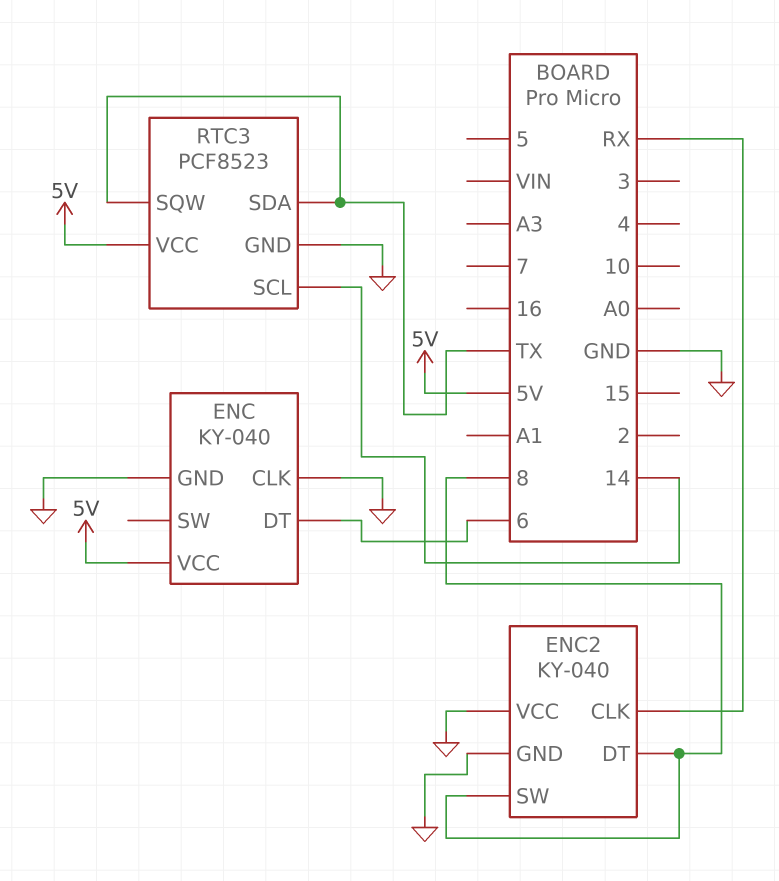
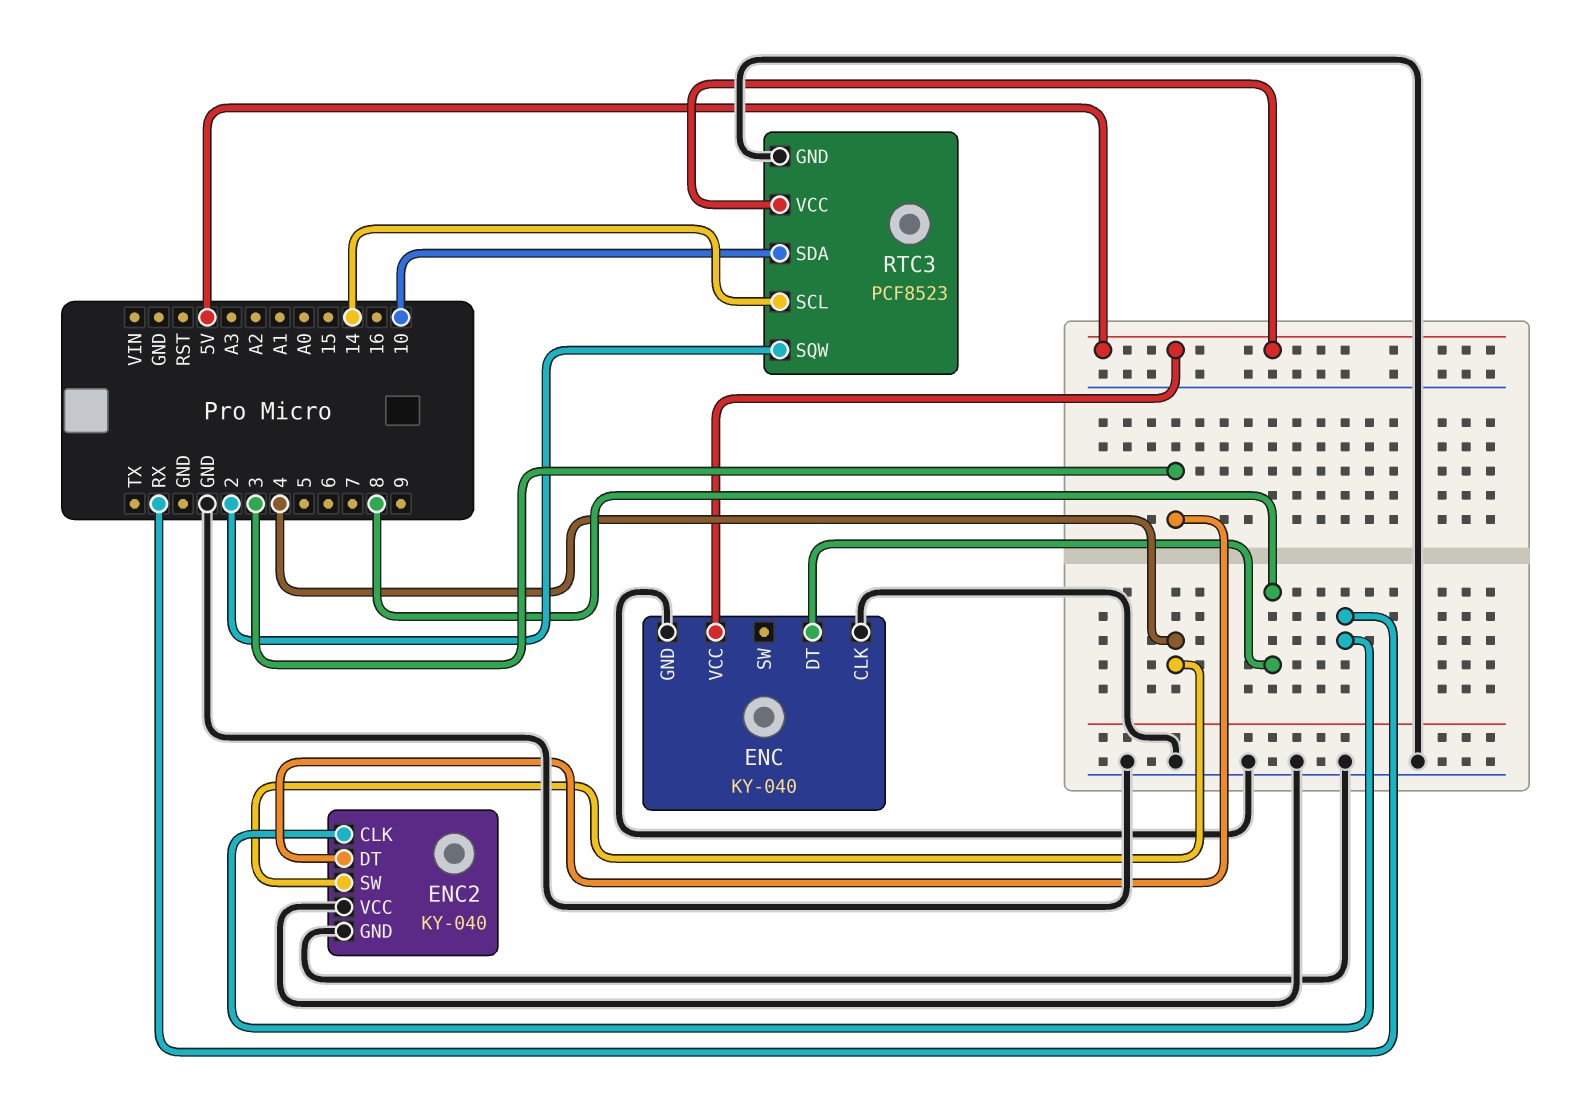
ENC pin DT: 6 -> 8
ENC2 pin DT: 8 -> 3
ENC2 pin SW: 8 -> 4
RTC3 pin SDA: TX -> 10
RTC3 pin SQW: TX -> 2

